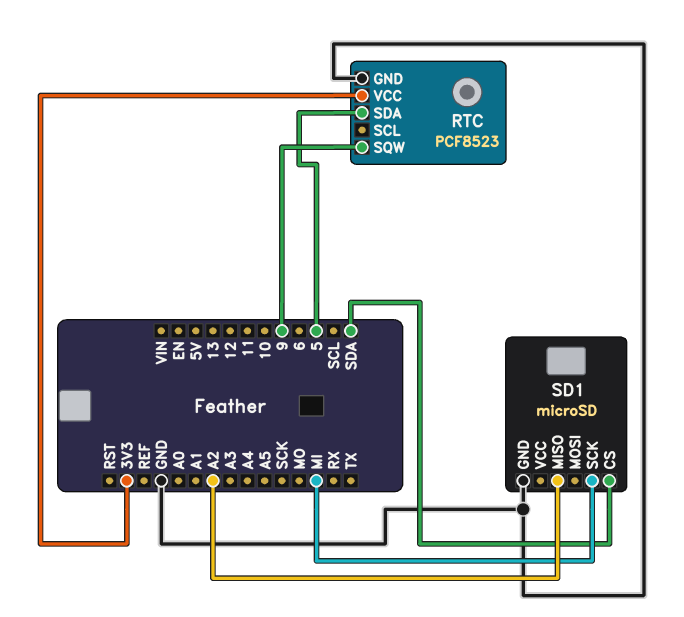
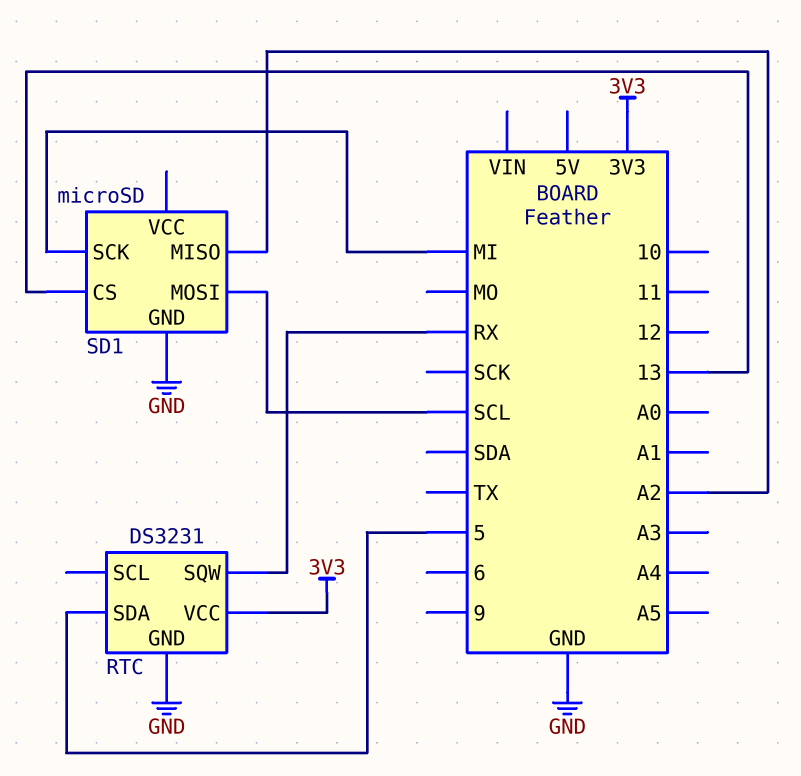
RTC: PCF8523 -> DS3231
RTC pin SQW: 9 -> RX
SD1 pin CS: SDA -> 13
SD1 pin MOSI: none -> SCL

